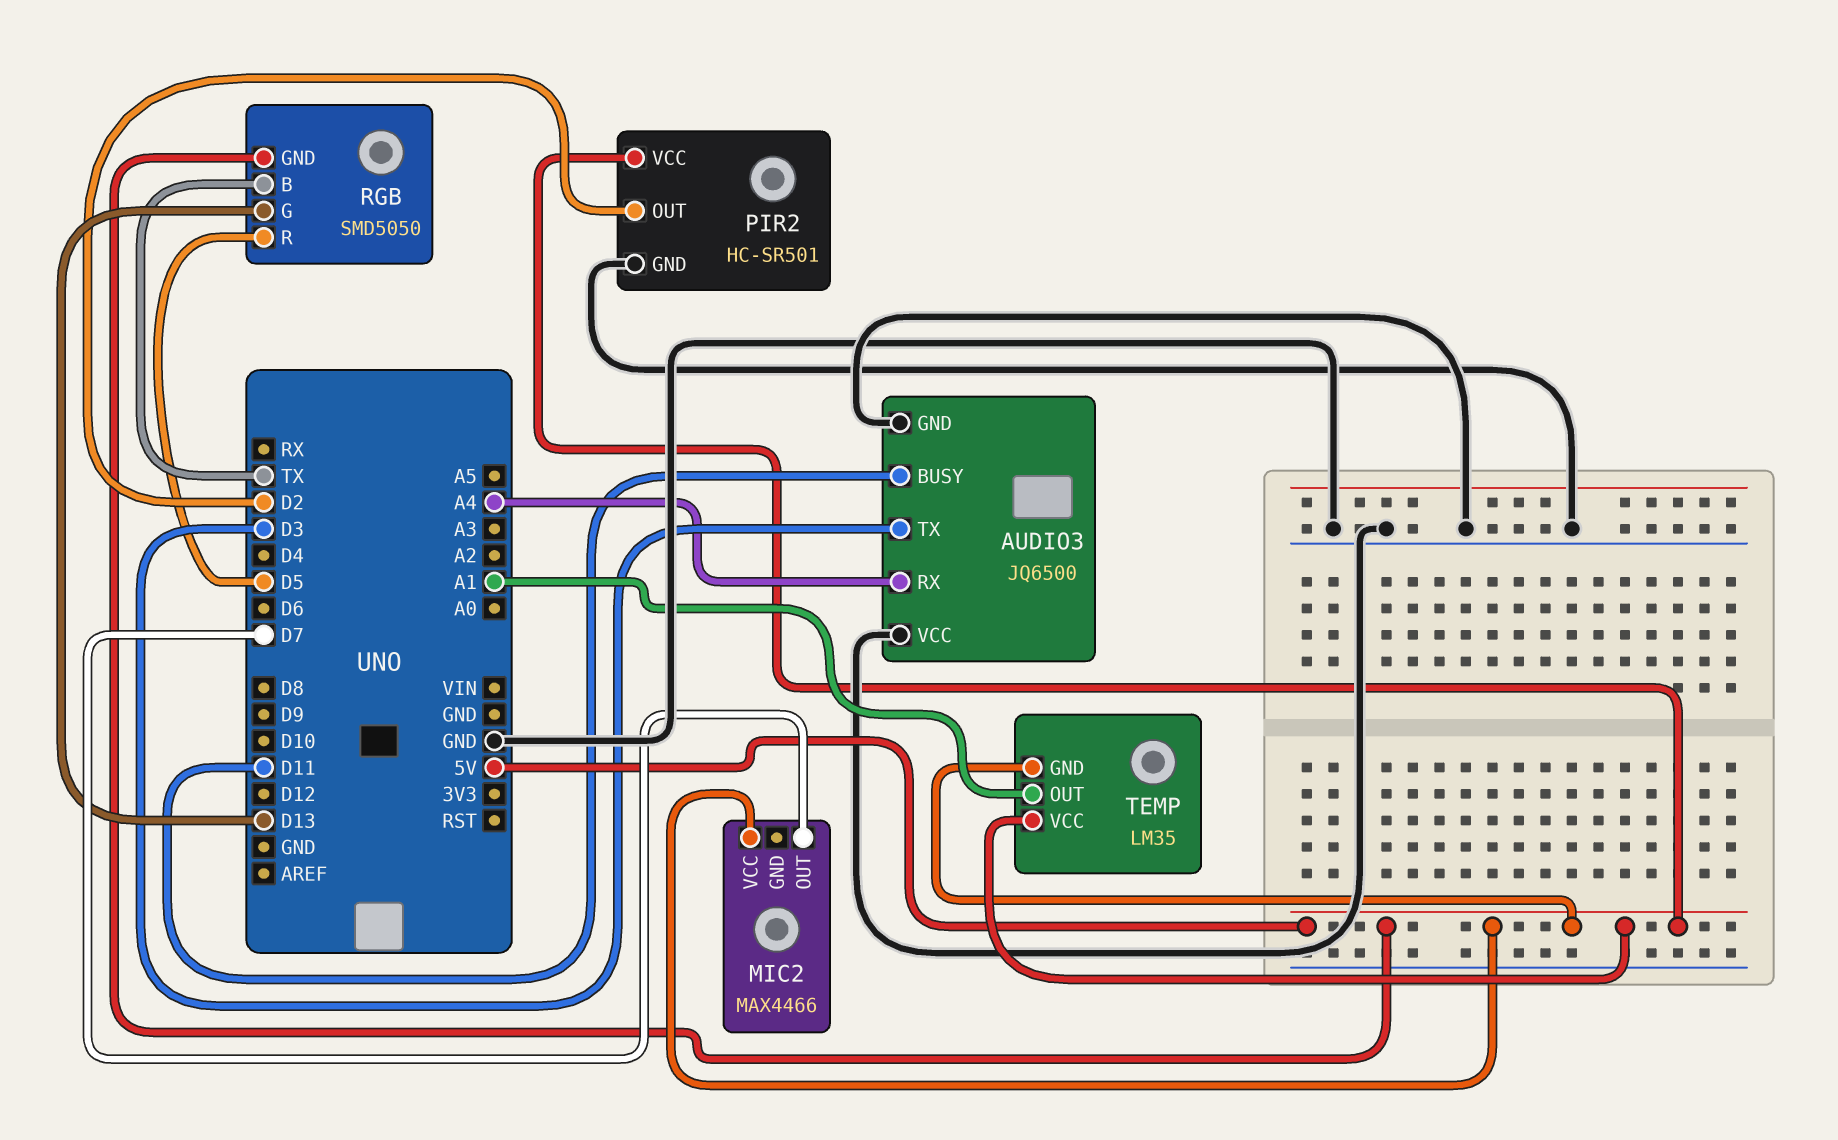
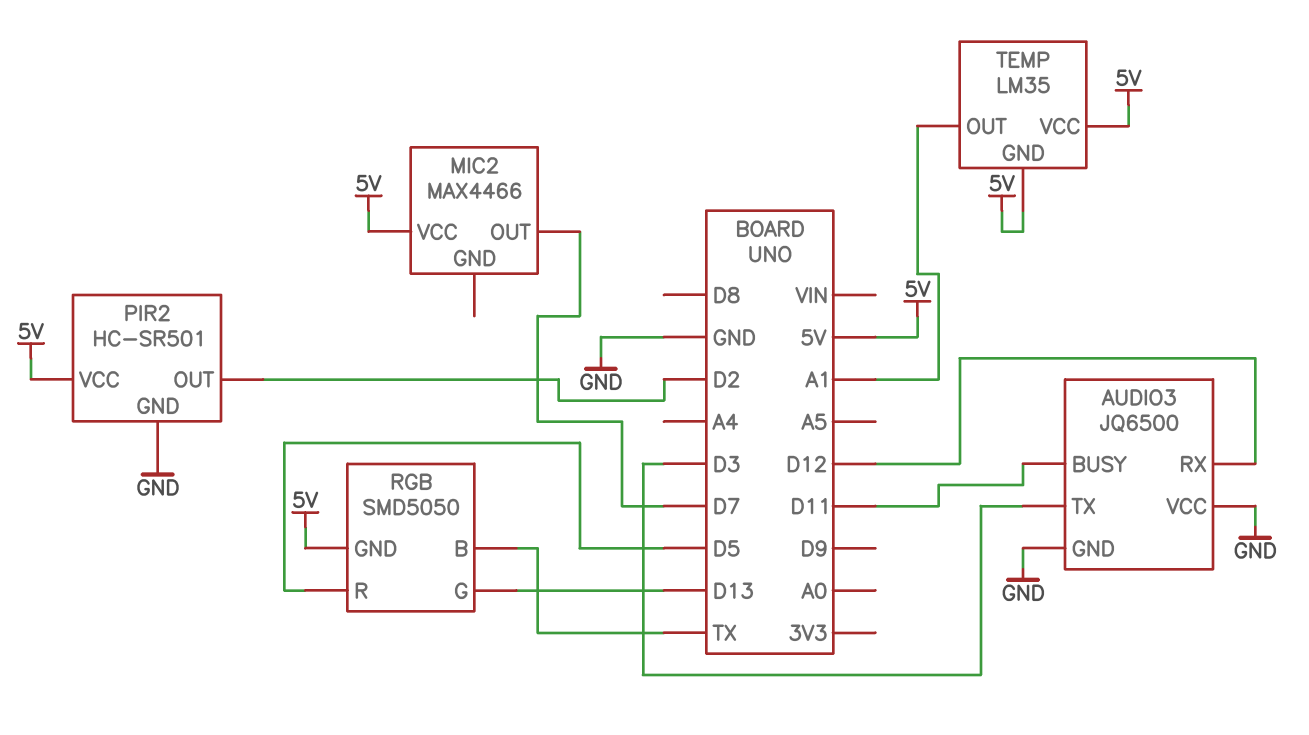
AUDIO3 pin RX: A4 -> D12

